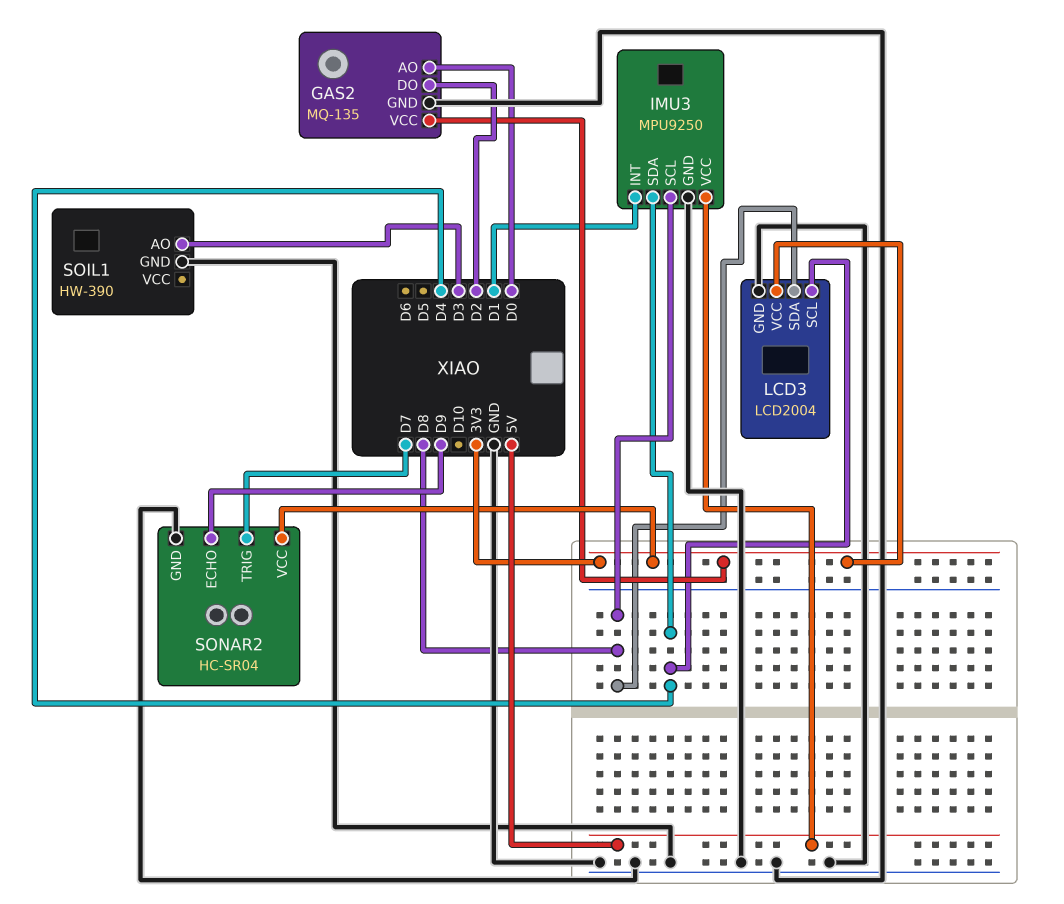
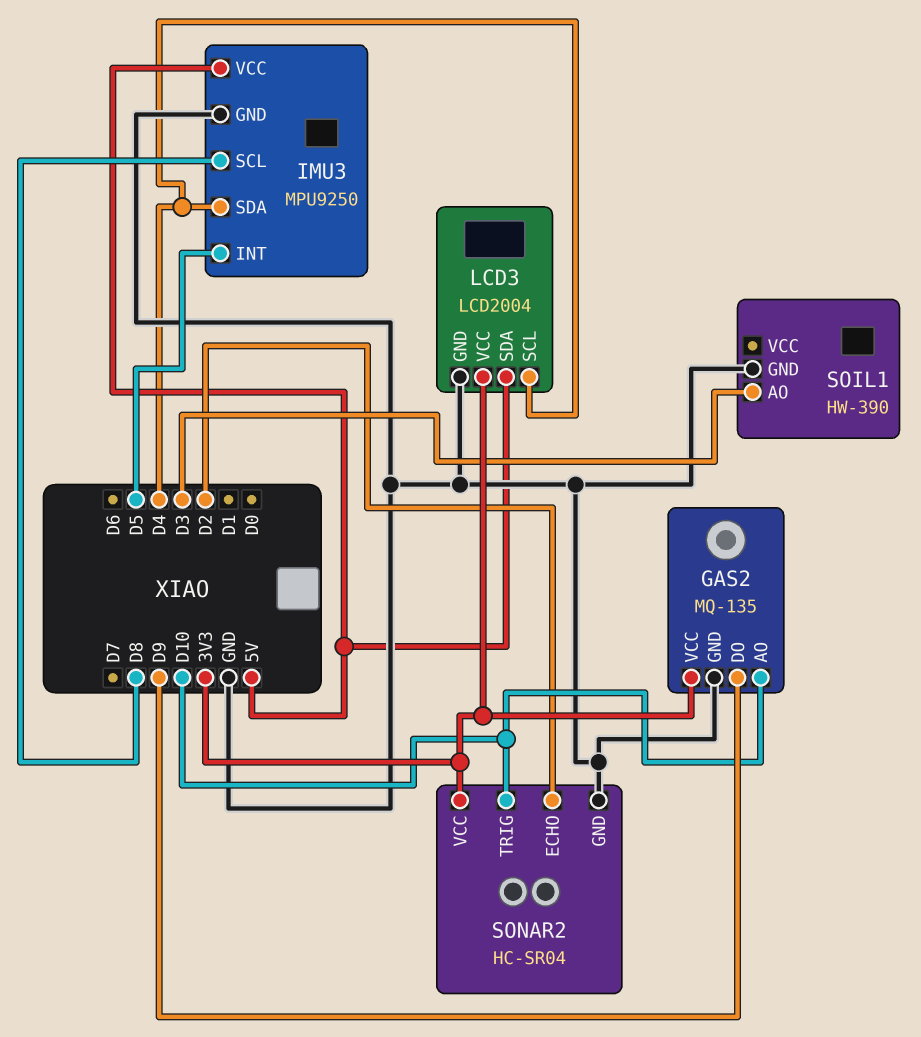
GAS2 pin AO: D0 -> D10
GAS2 pin DO: D2 -> D9
IMU3 pin INT: D1 -> D5
LCD3 pin SDA: D8 -> 5V
SONAR2 pin ECHO: D9 -> D2
SONAR2 pin TRIG: D7 -> D10

